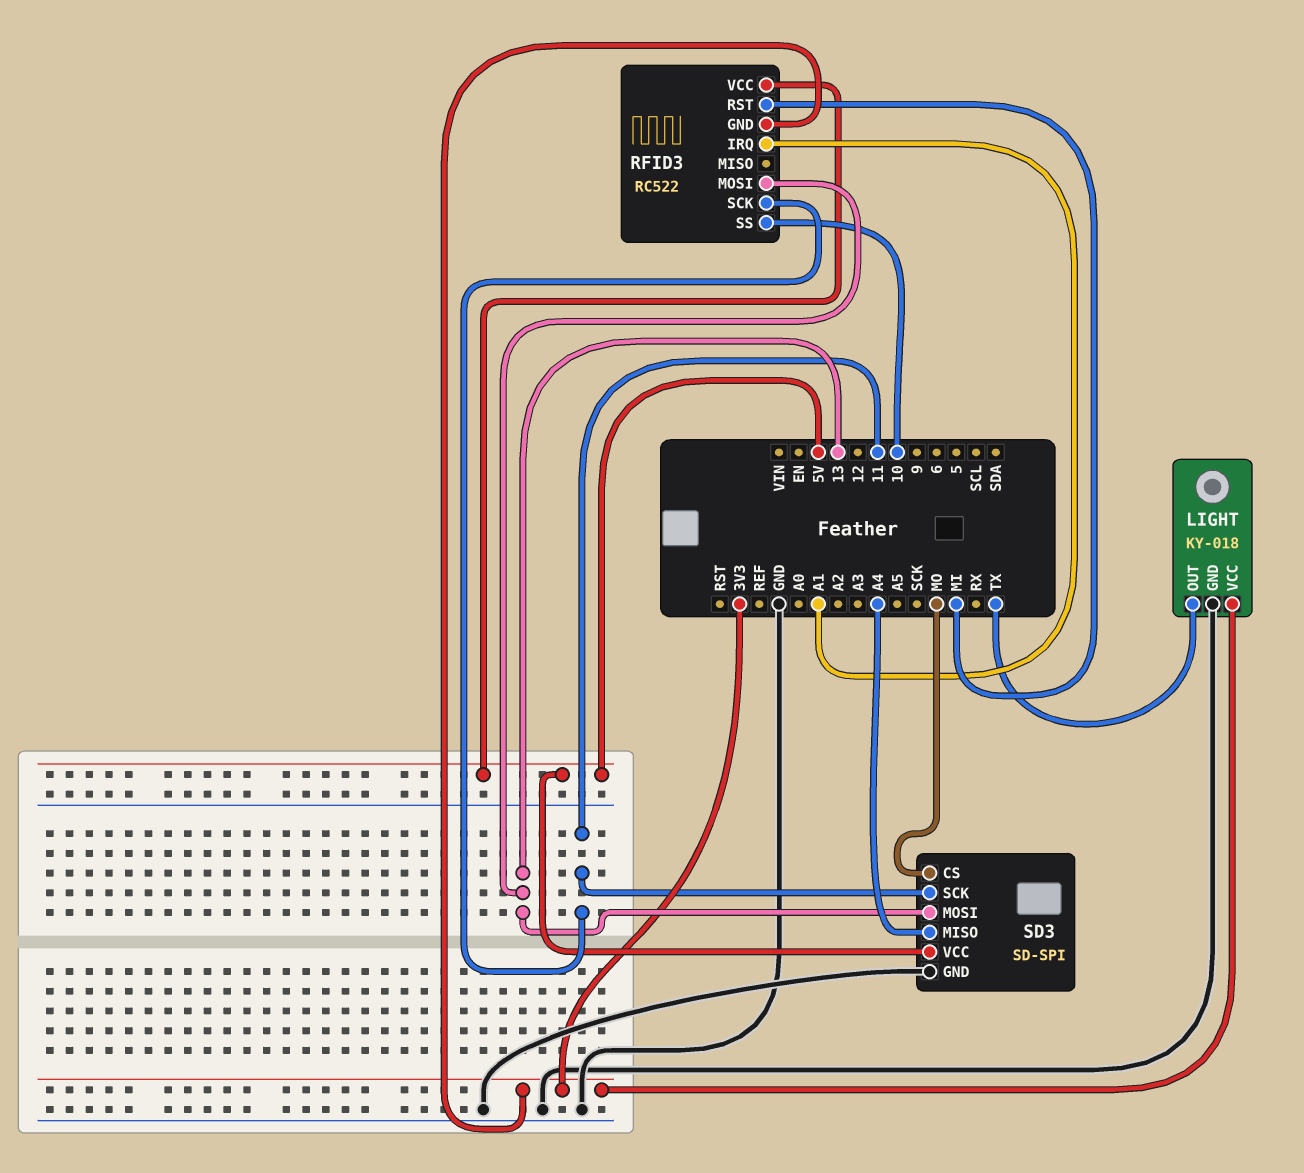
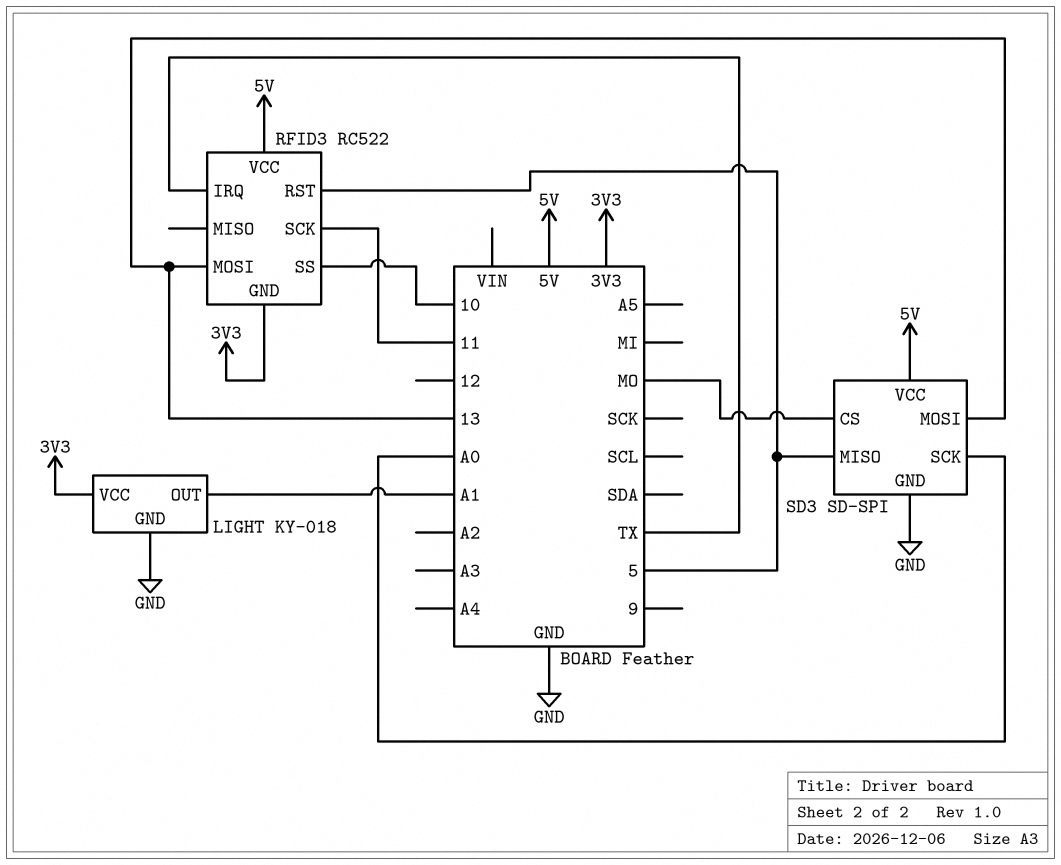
LIGHT pin OUT: TX -> A1
RFID3 pin IRQ: A1 -> TX
RFID3 pin RST: MI -> 5
SD3 pin MISO: A4 -> 5
SD3 pin SCK: 11 -> A0

